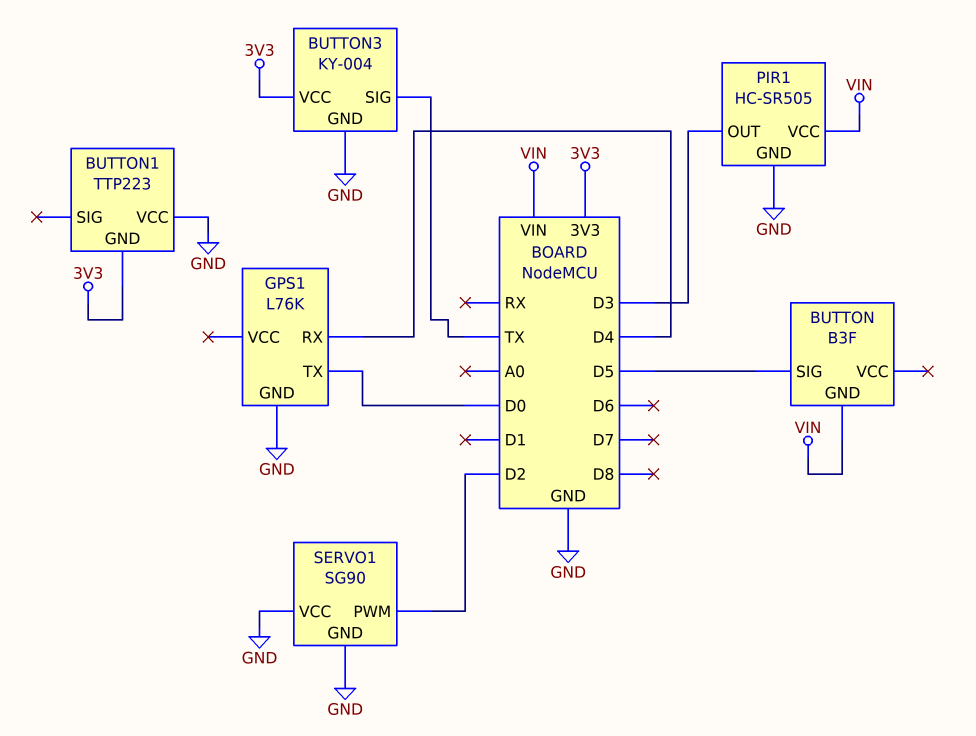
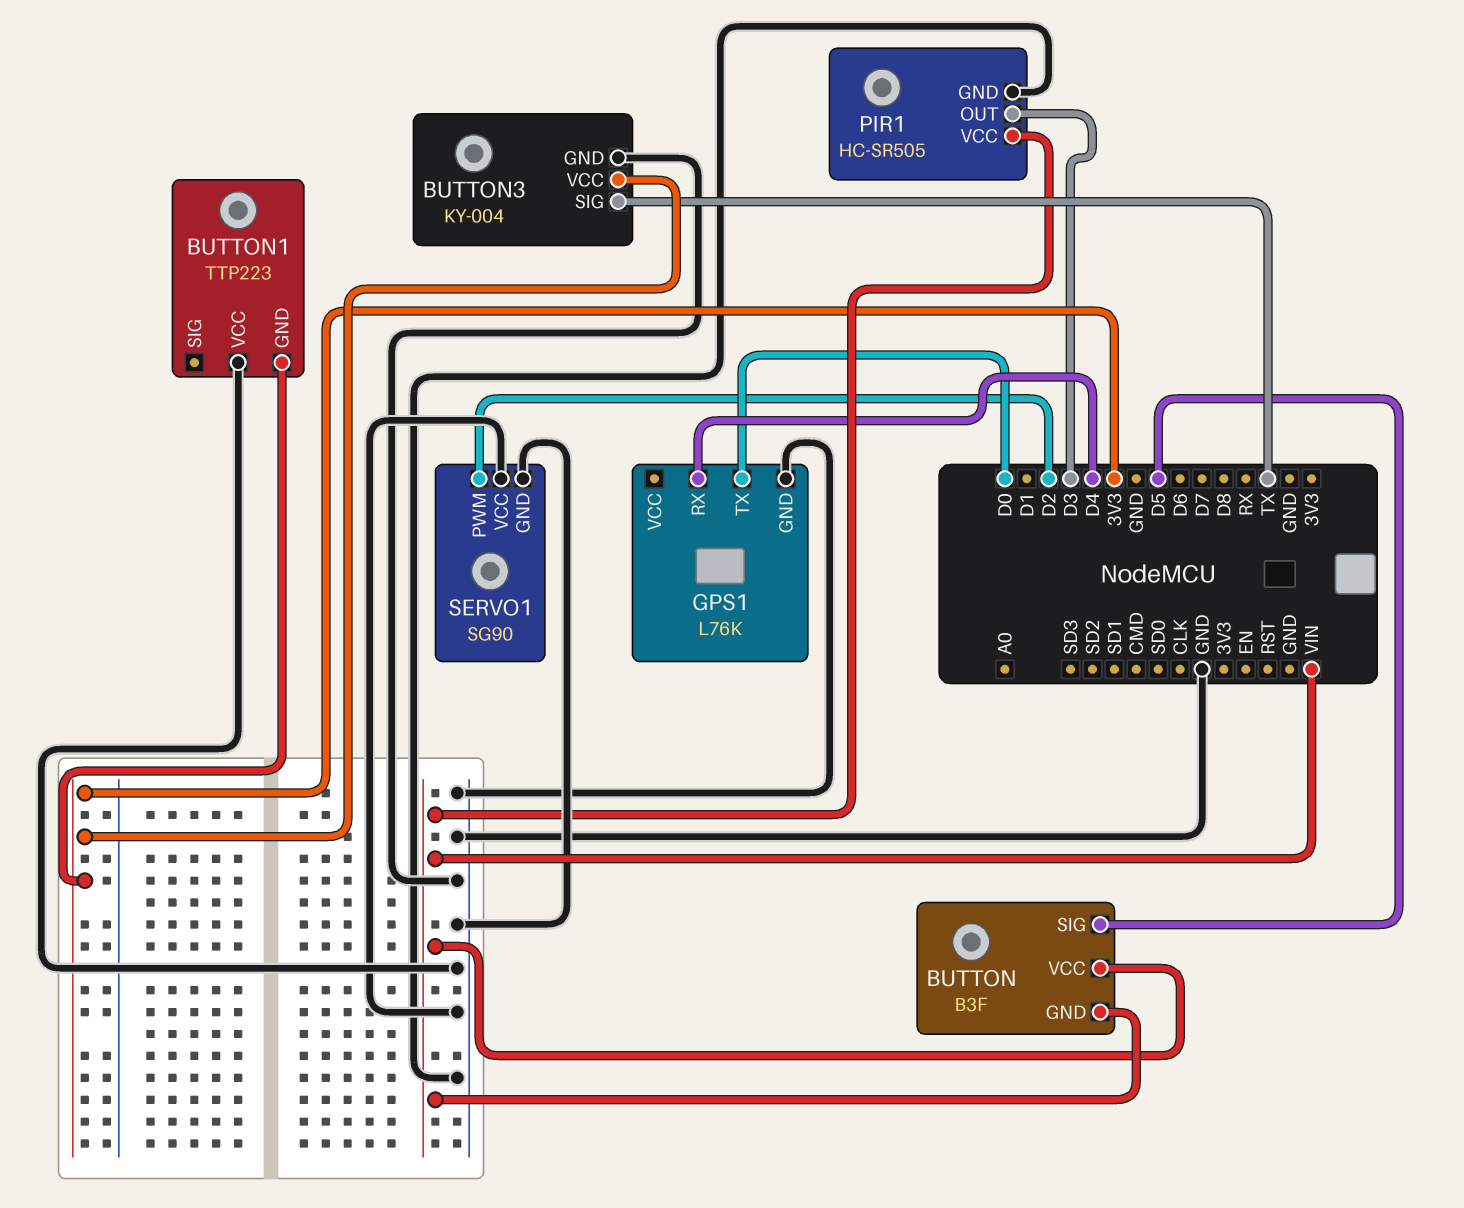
BUTTON pin VCC: none -> VIN

